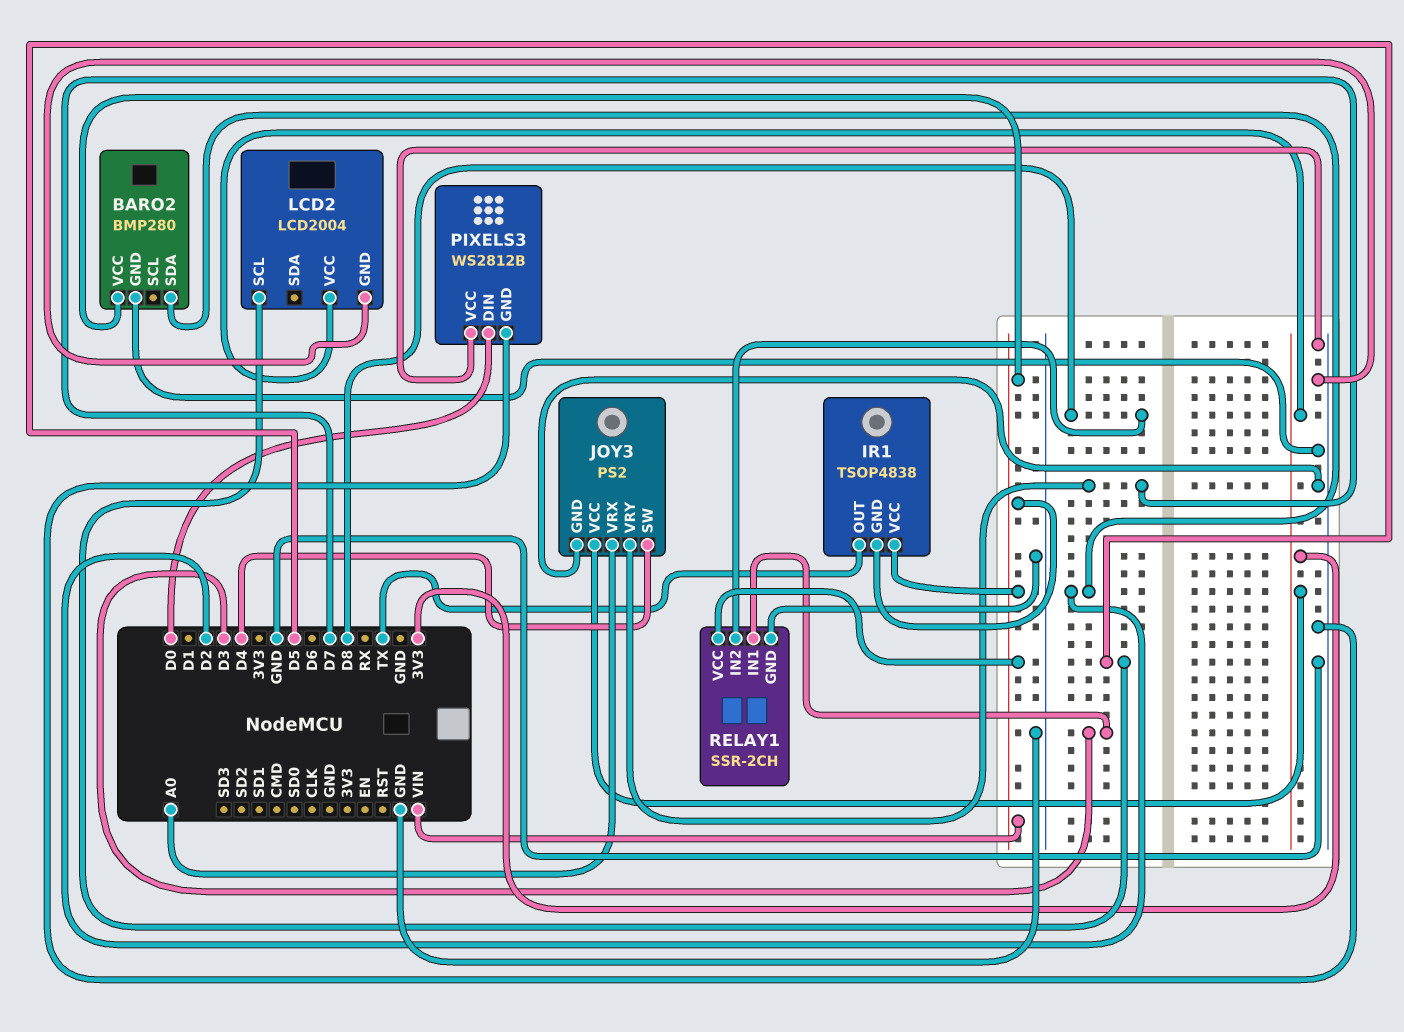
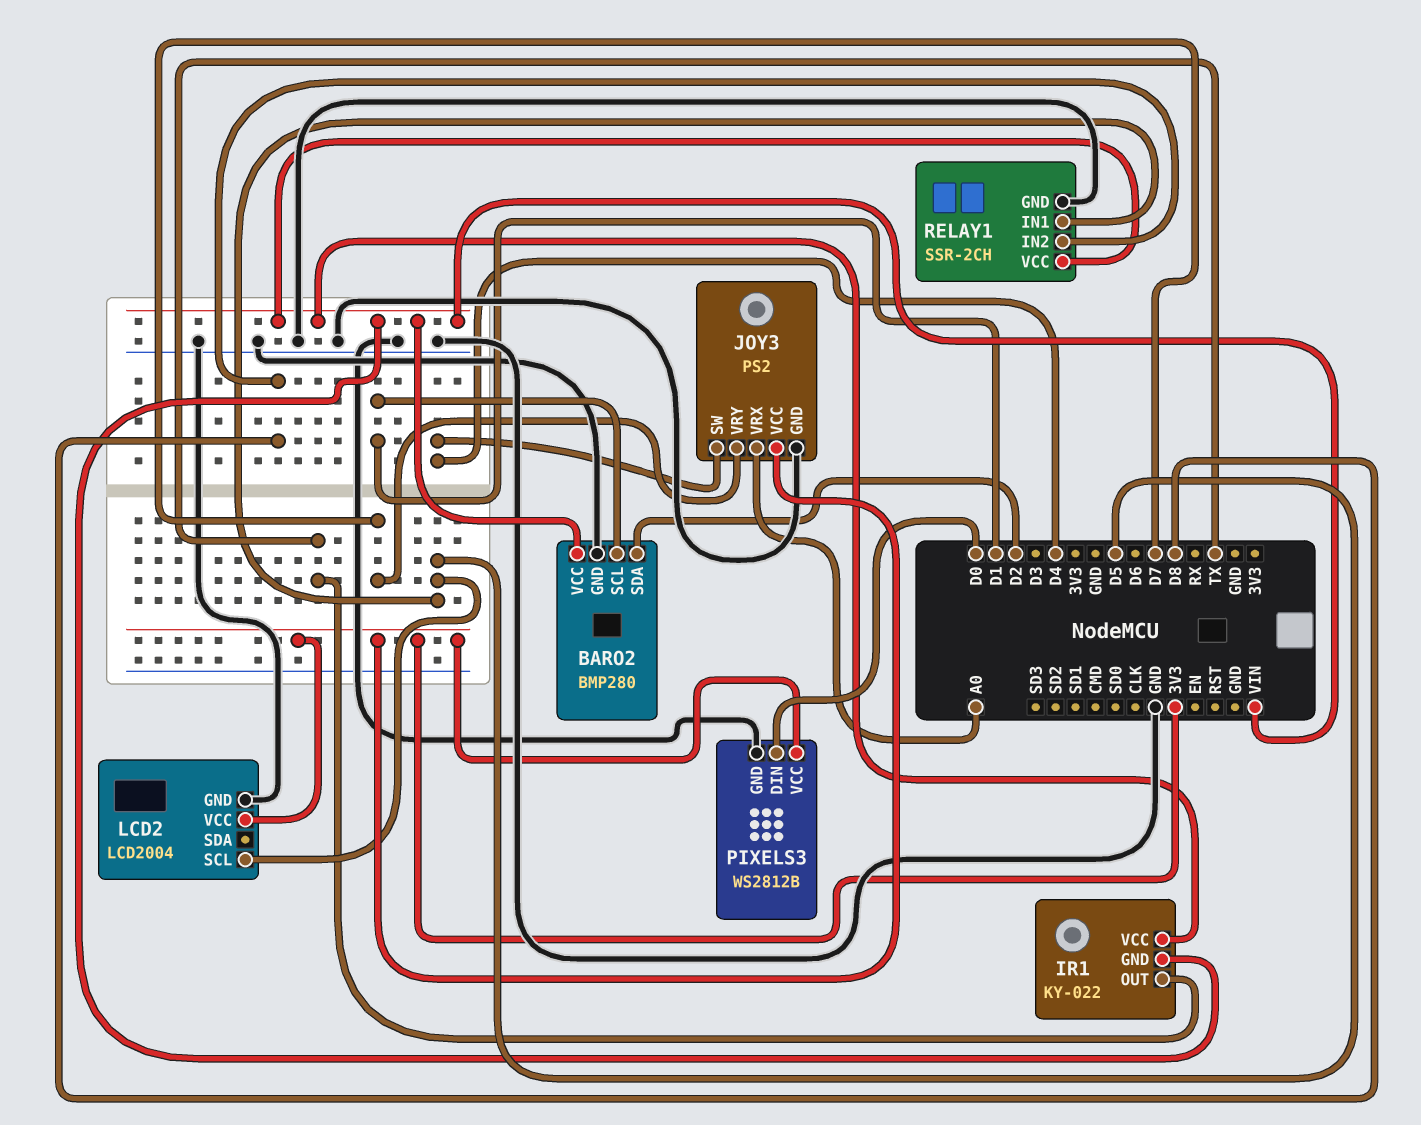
BARO2 pin SCL: none -> D1
IR1: TSOP4838 -> KY-022
PIXELS3 pin VCC: GND -> 3V3
RELAY1 pin IN1: D3 -> D5

